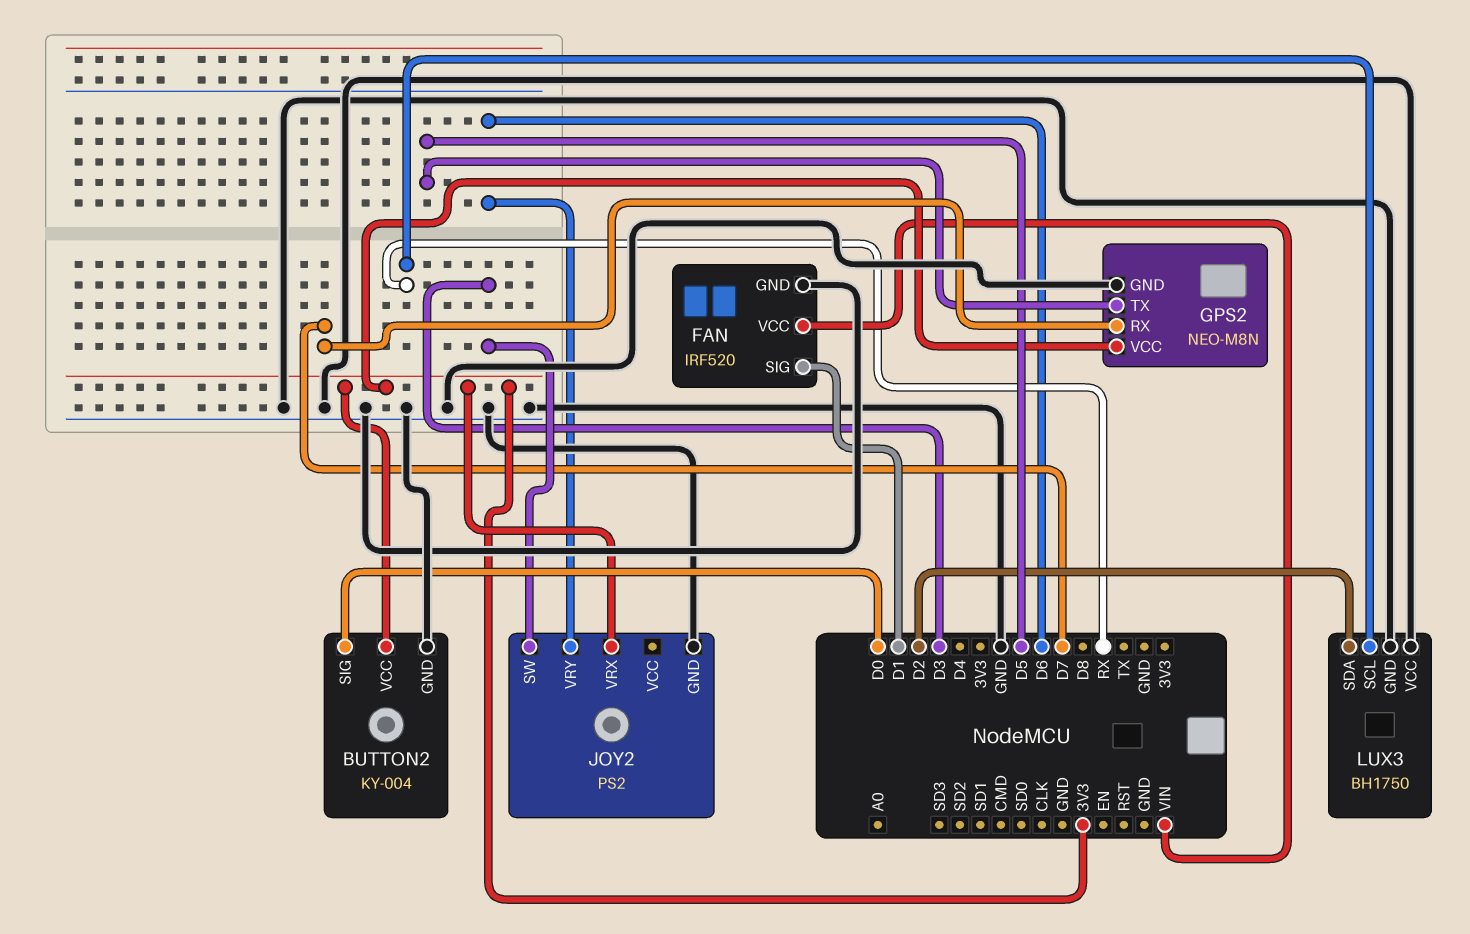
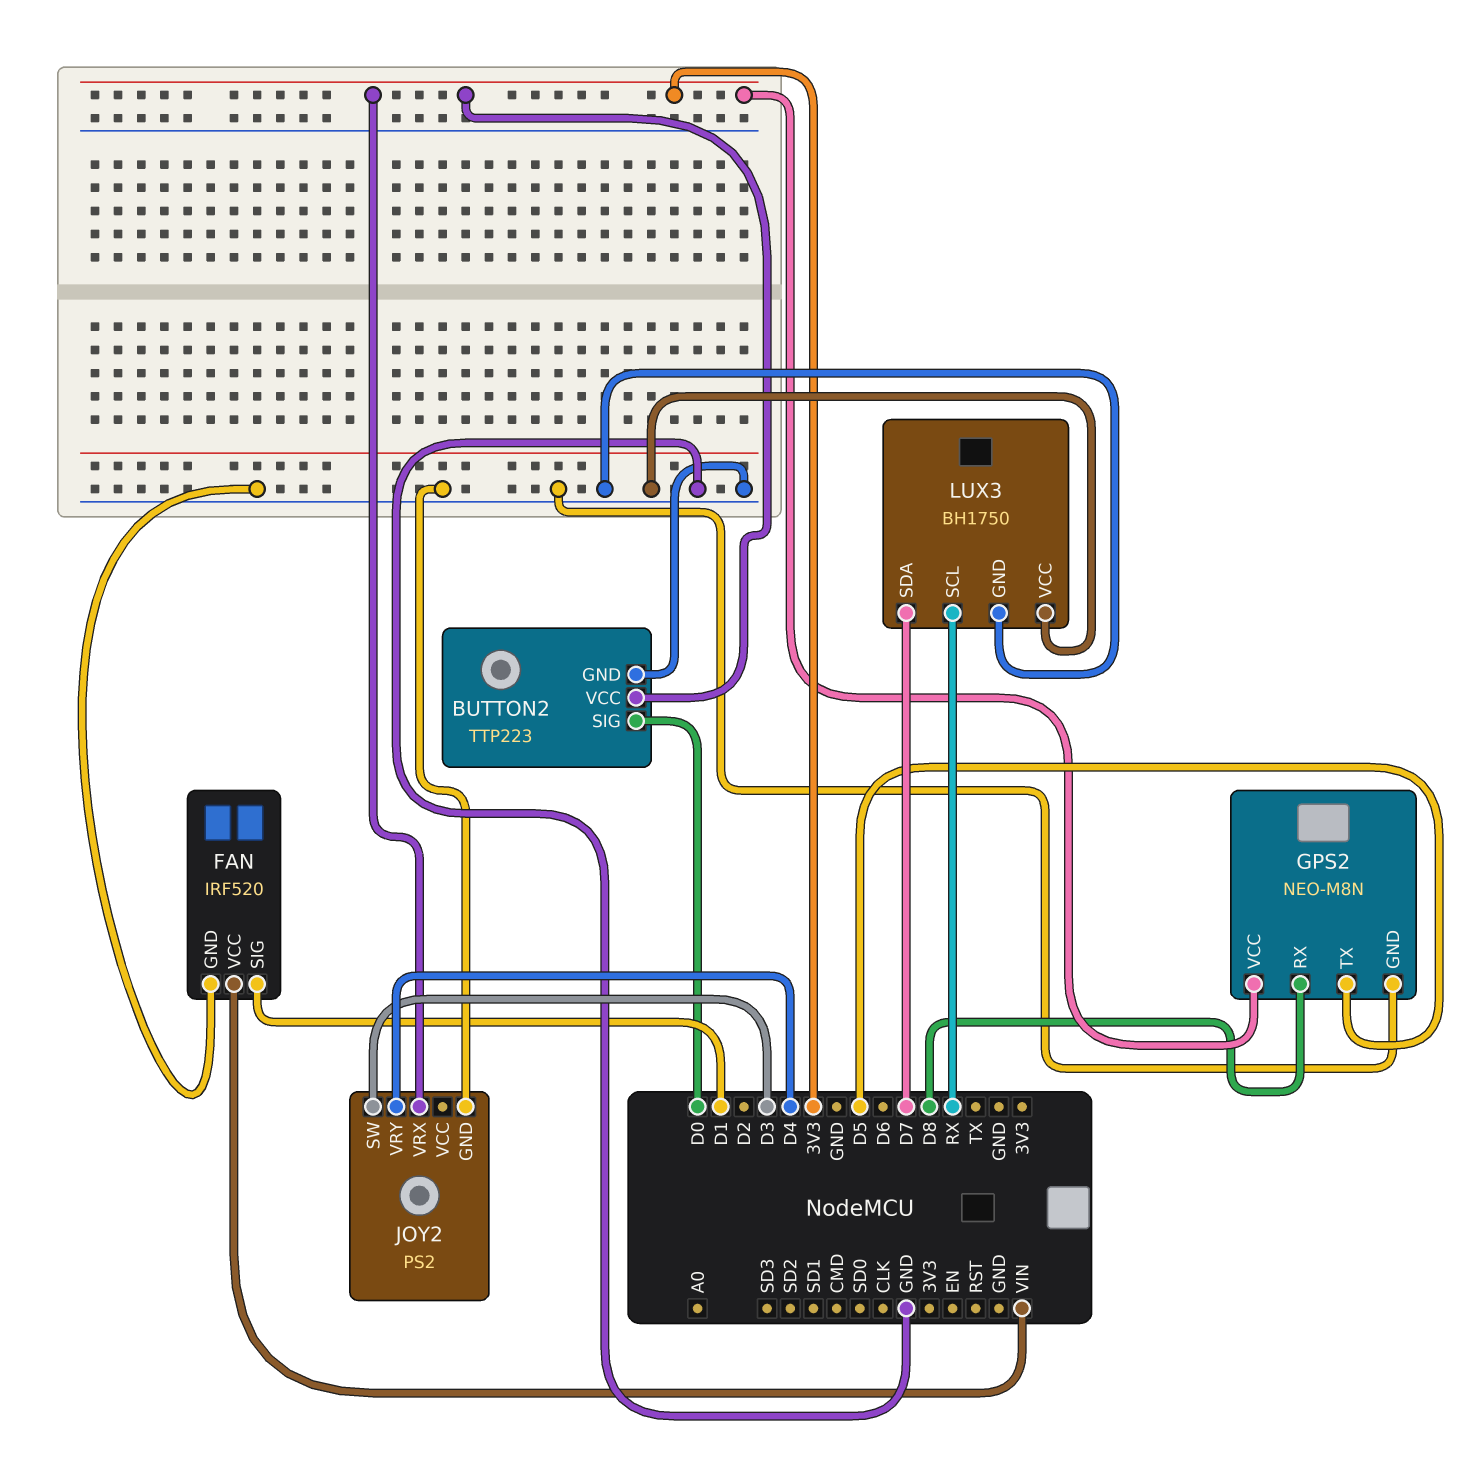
BUTTON2: KY-004 -> TTP223
GPS2 pin RX: D7 -> D8
JOY2 pin VRY: D6 -> D4
LUX3 pin SDA: D2 -> D7

